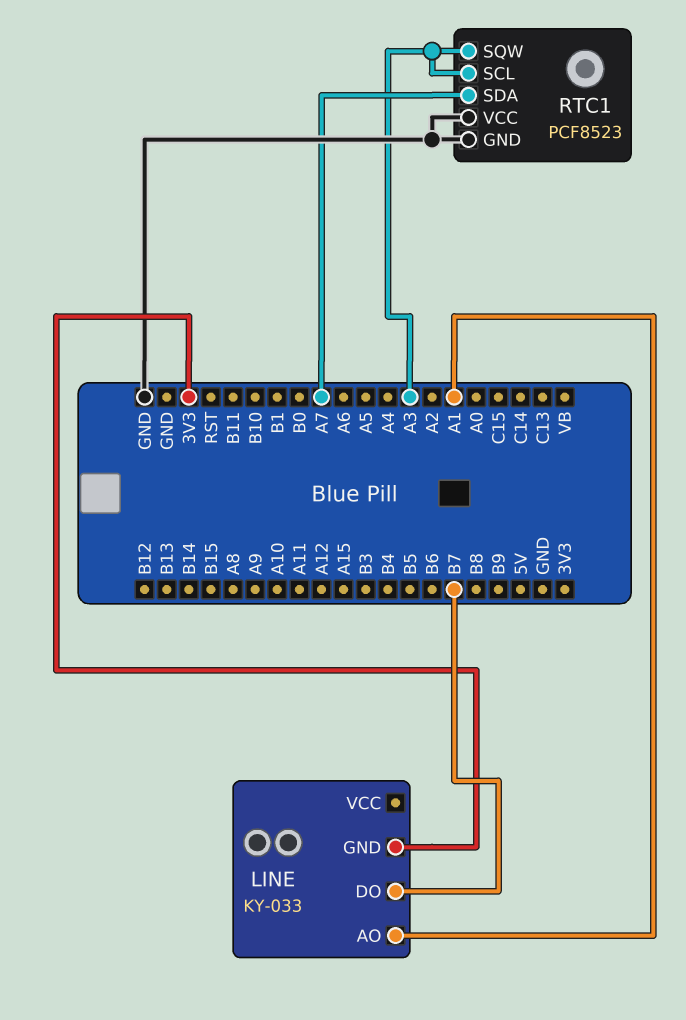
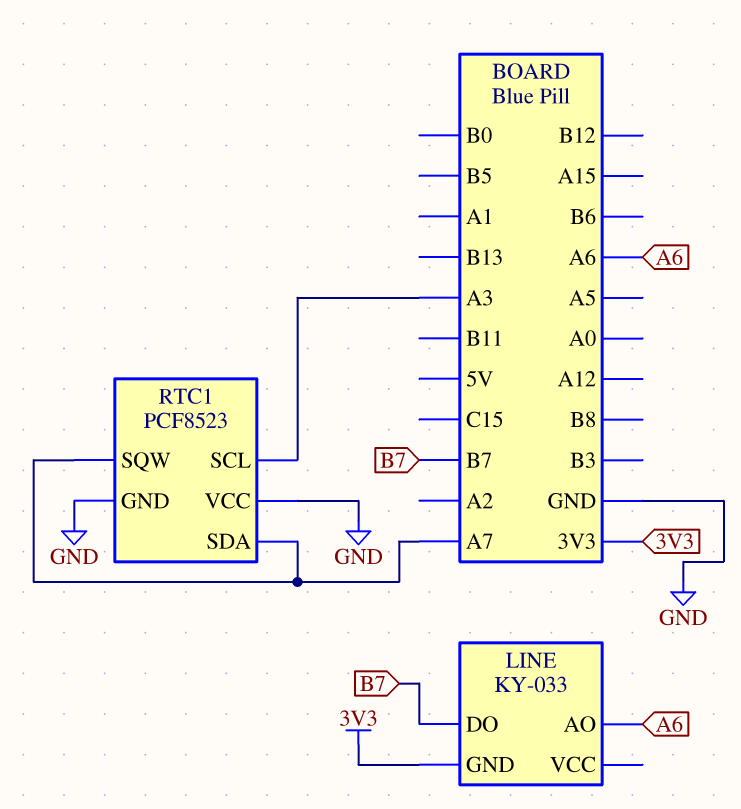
LINE pin AO: A1 -> A6
RTC1 pin SQW: A3 -> A7

